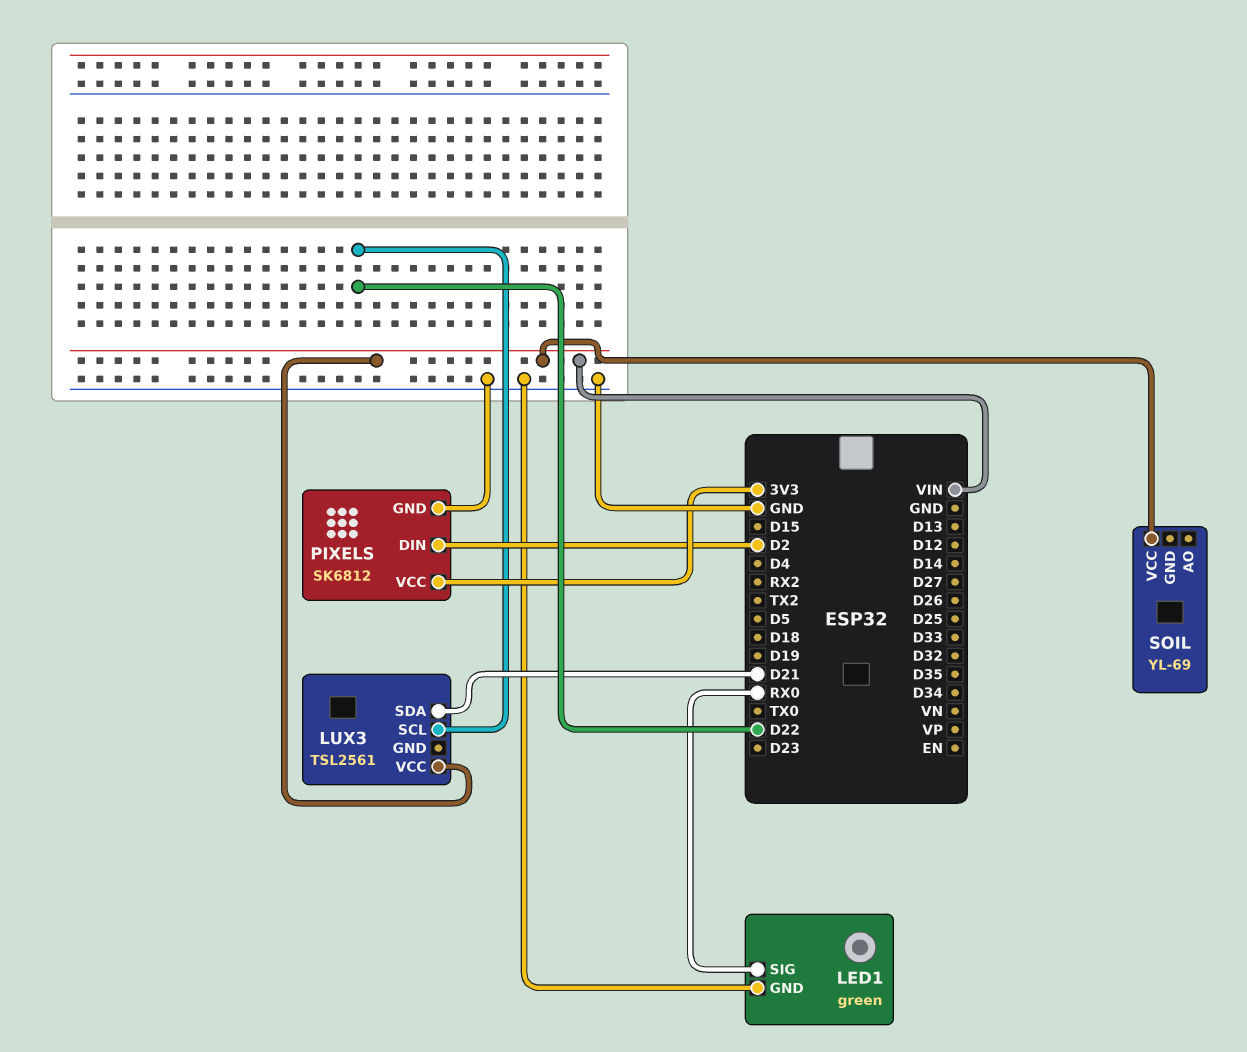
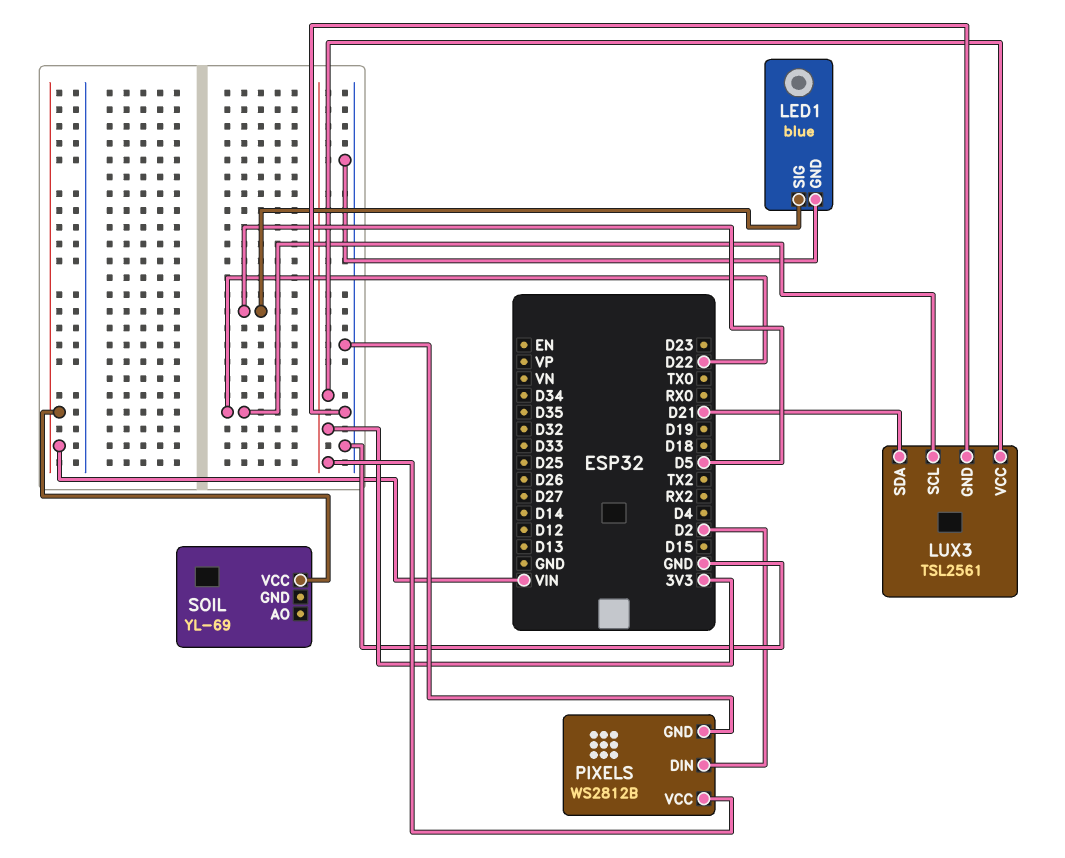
LED1: green -> blue
LED1 pin SIG: RX0 -> D5
LUX3 pin GND: none -> GND
LUX3 pin VCC: VIN -> 3V3
PIXELS: SK6812 -> WS2812B

